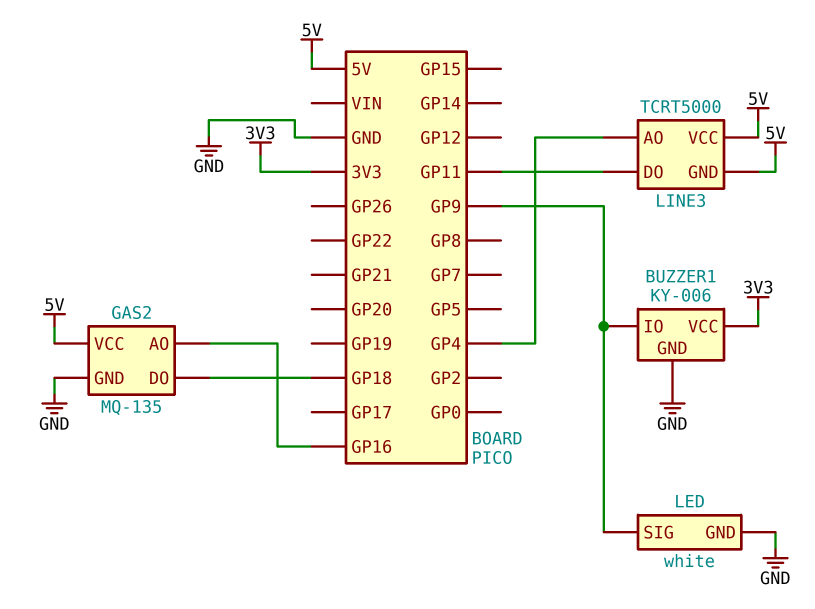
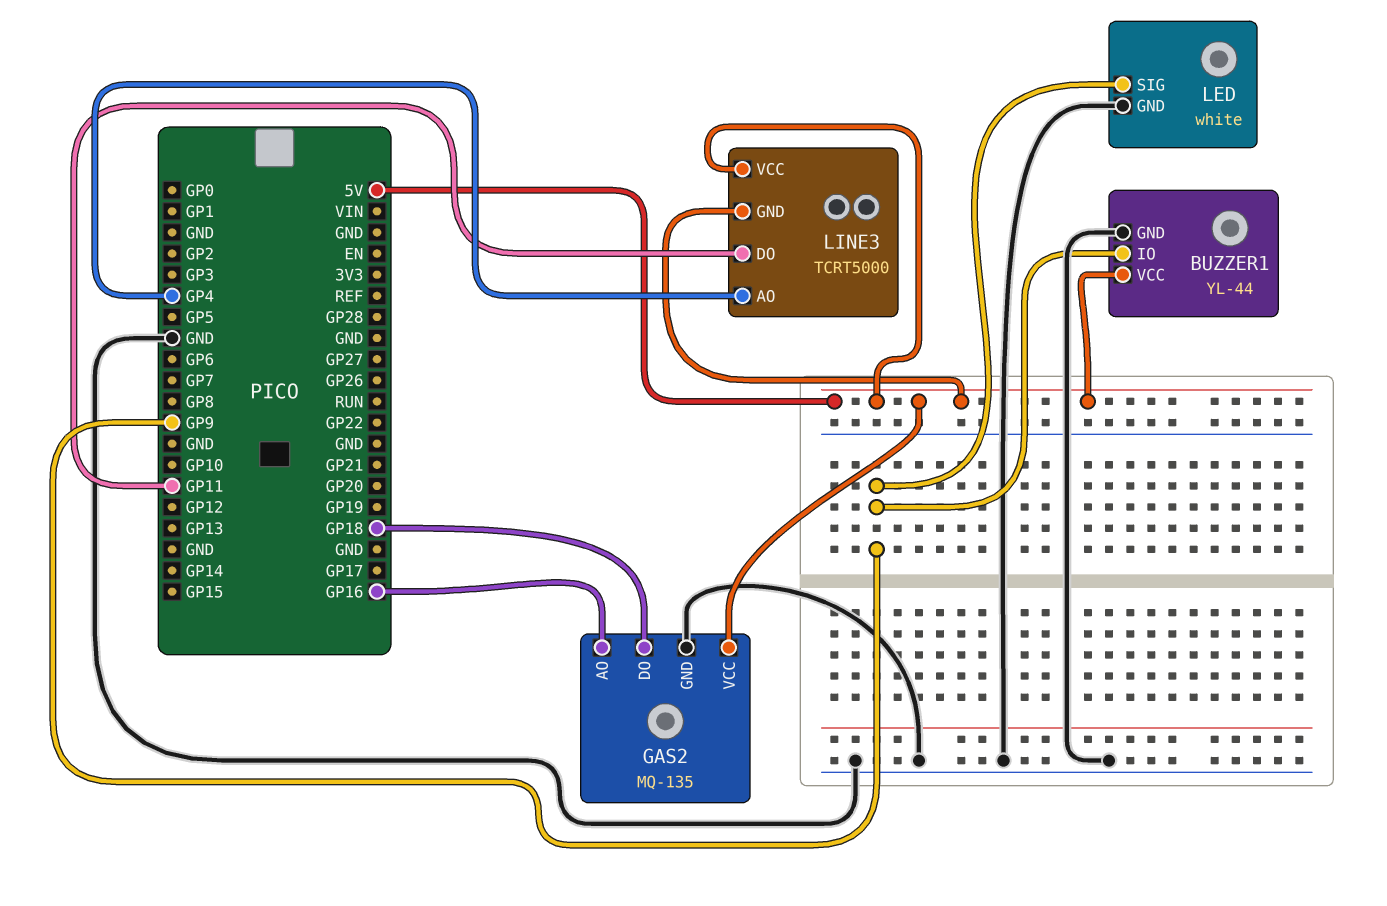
BUZZER1: KY-006 -> YL-44
BUZZER1 pin VCC: 3V3 -> 5V

